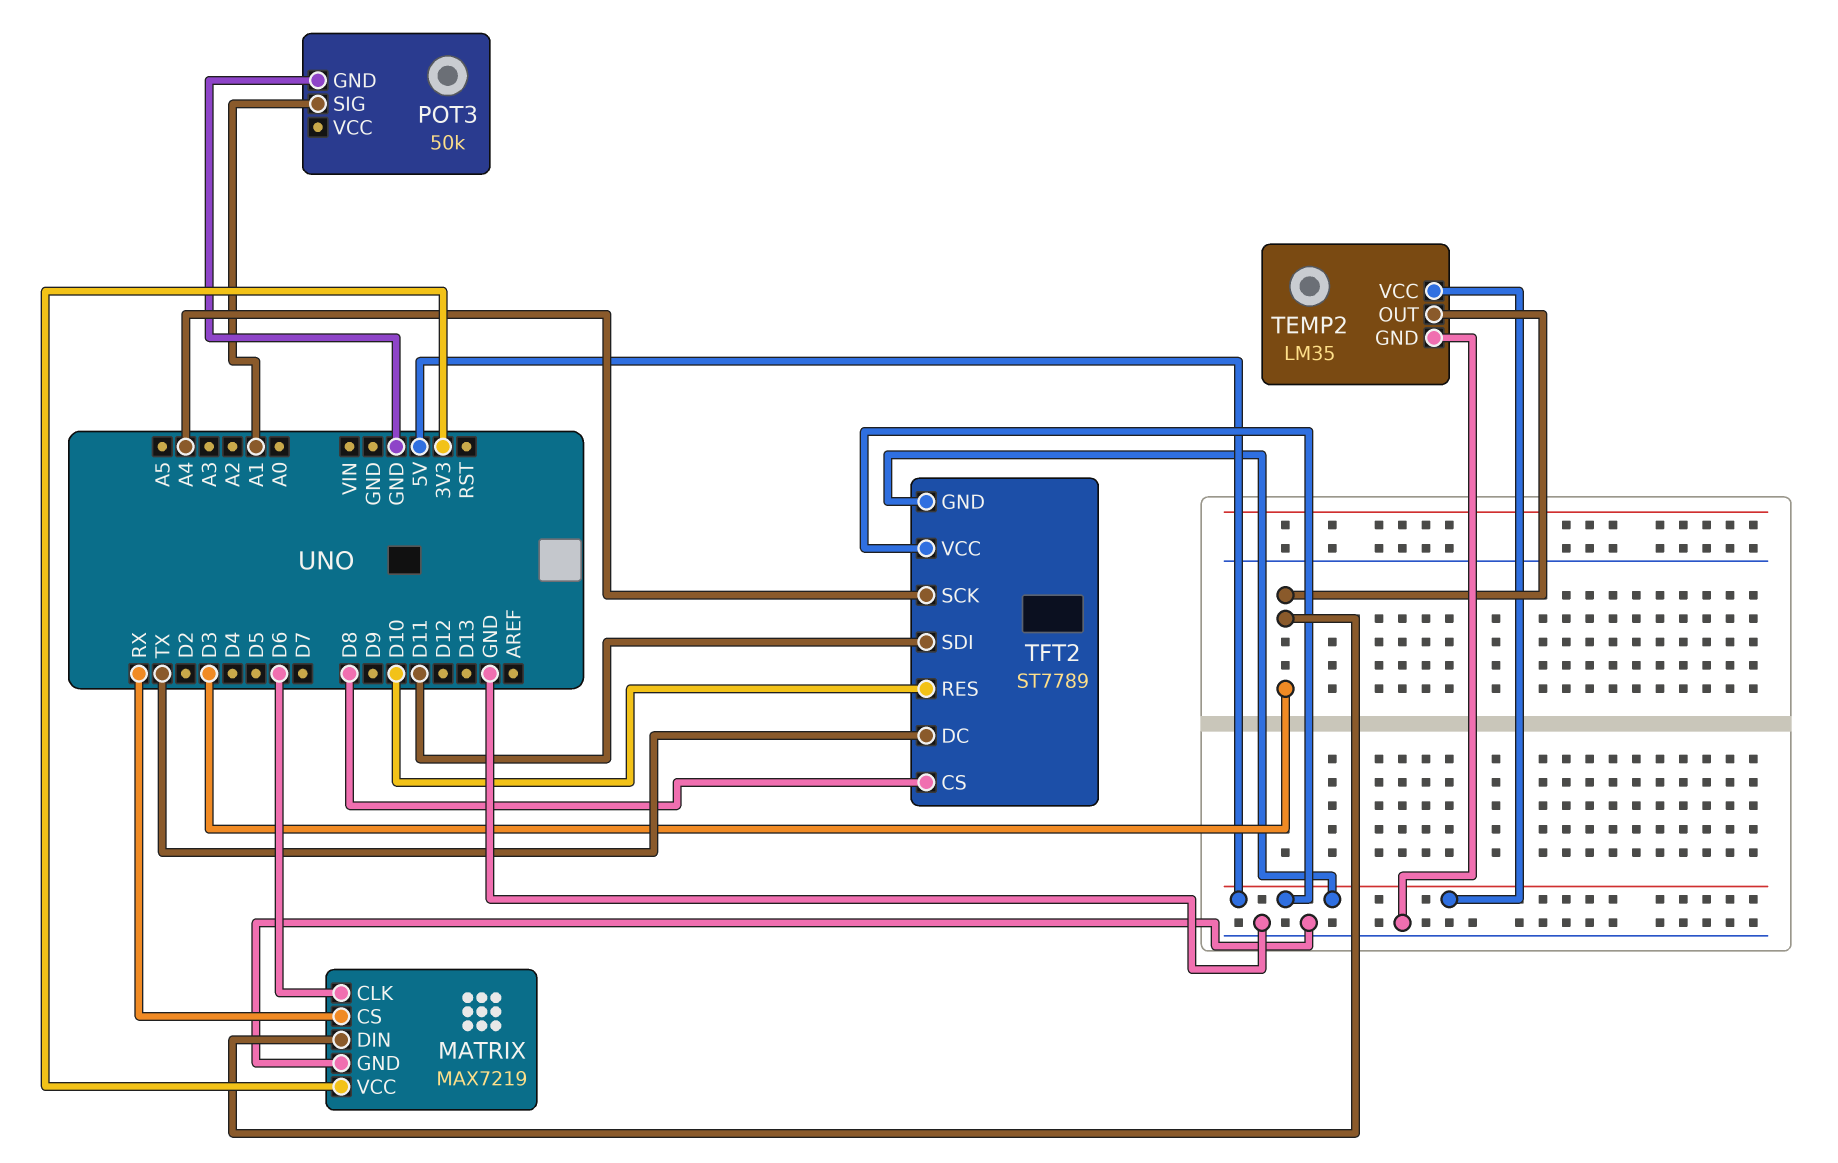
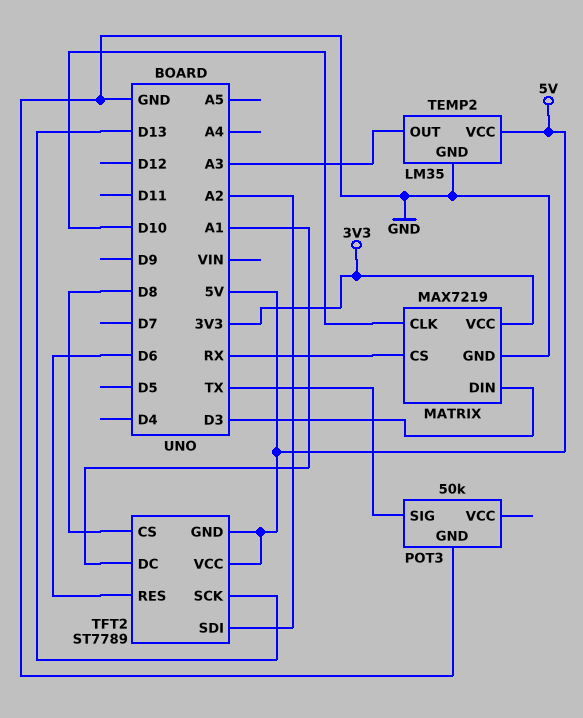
MATRIX pin CLK: D6 -> D10
POT3 pin SIG: A1 -> TX
TEMP2 pin OUT: D3 -> A3
TFT2 pin DC: TX -> A1
TFT2 pin RES: D10 -> D6
TFT2 pin SCK: A4 -> D13
TFT2 pin SDI: D11 -> A2

